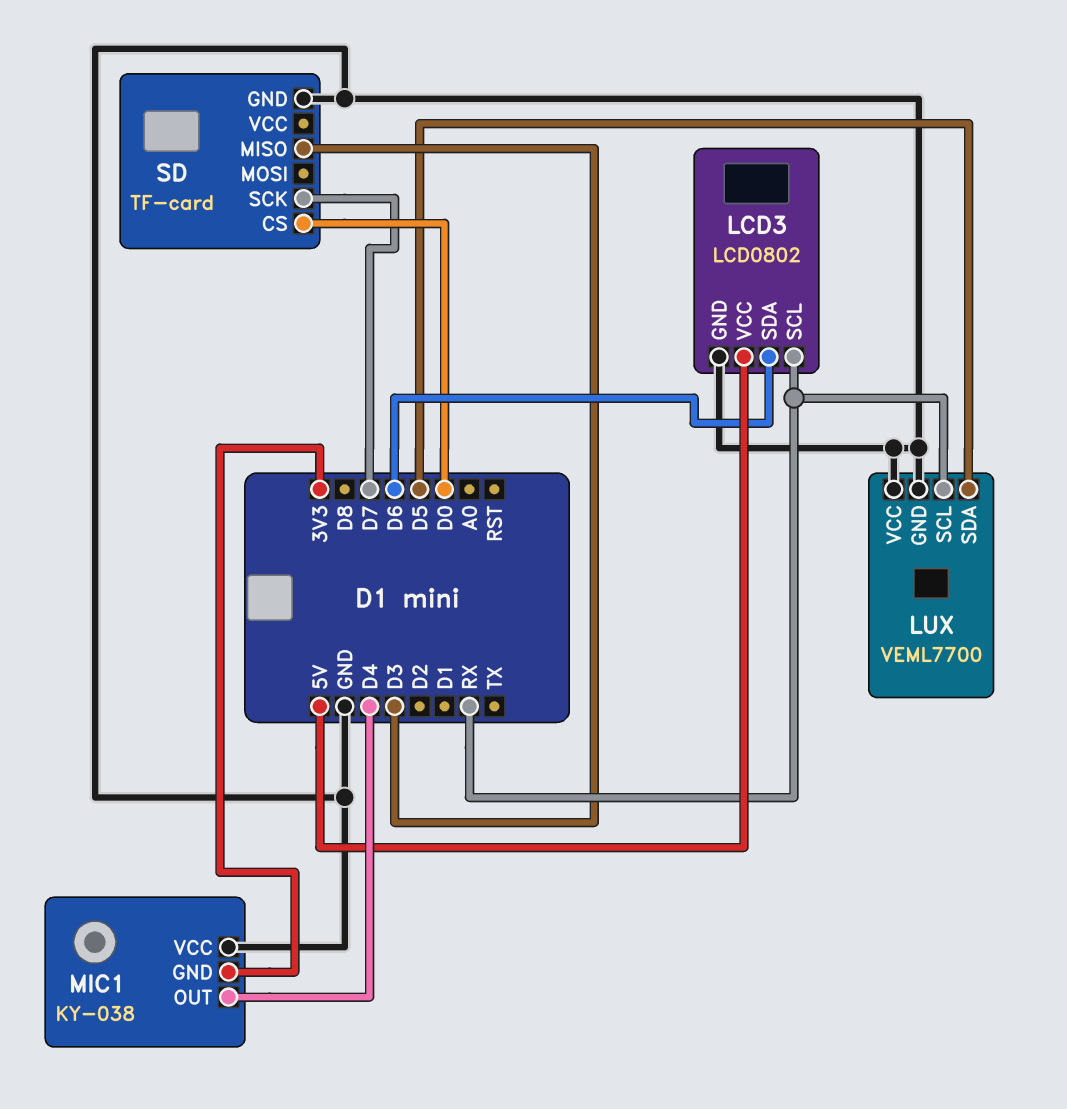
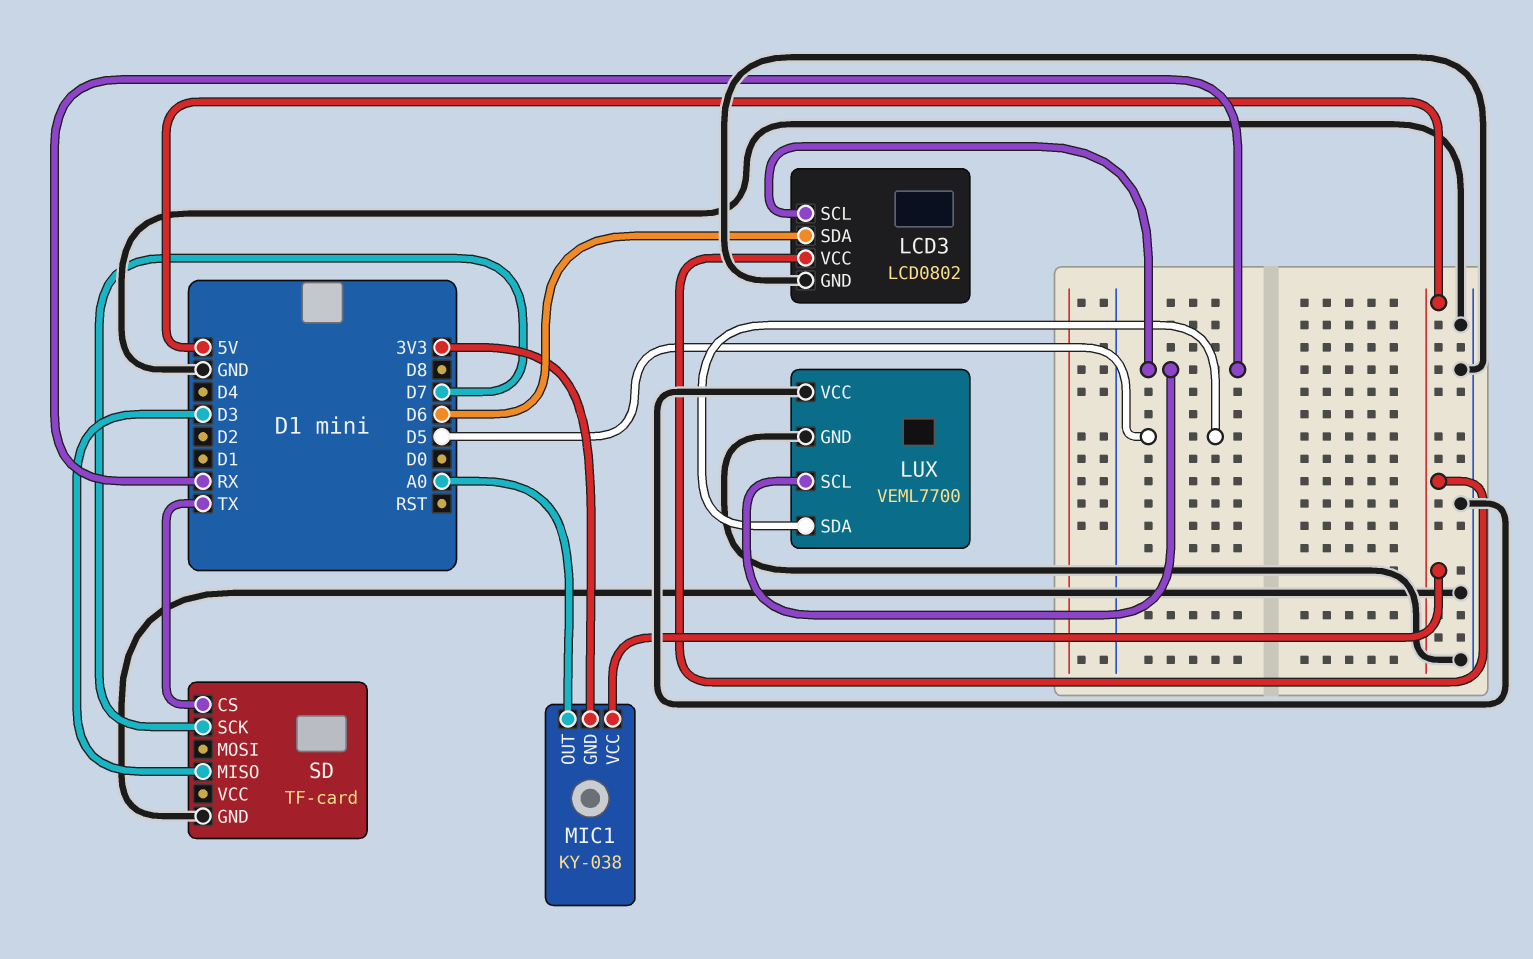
MIC1 pin OUT: D4 -> A0
MIC1 pin VCC: GND -> 5V
SD pin CS: D0 -> TX

